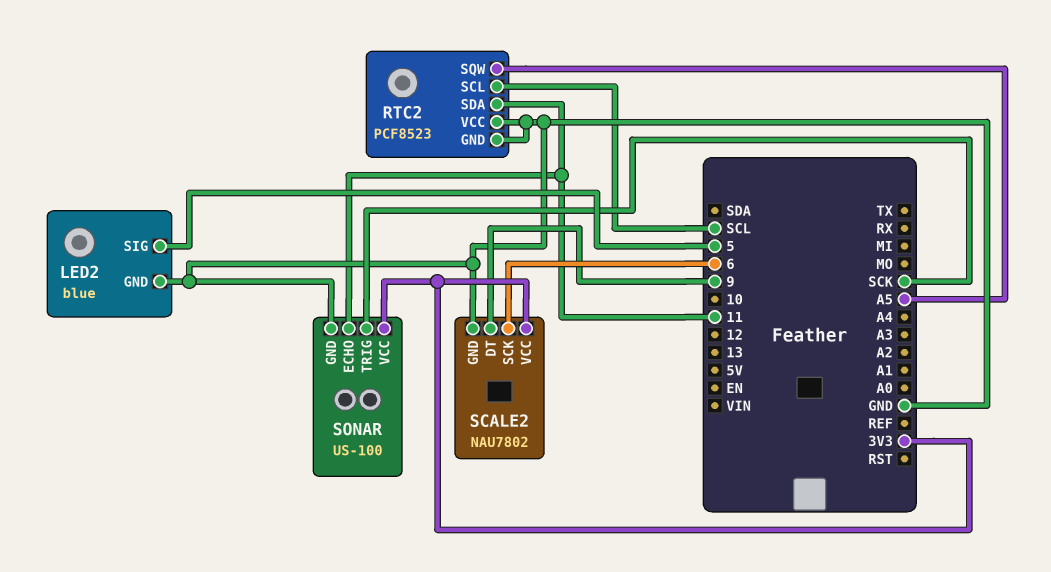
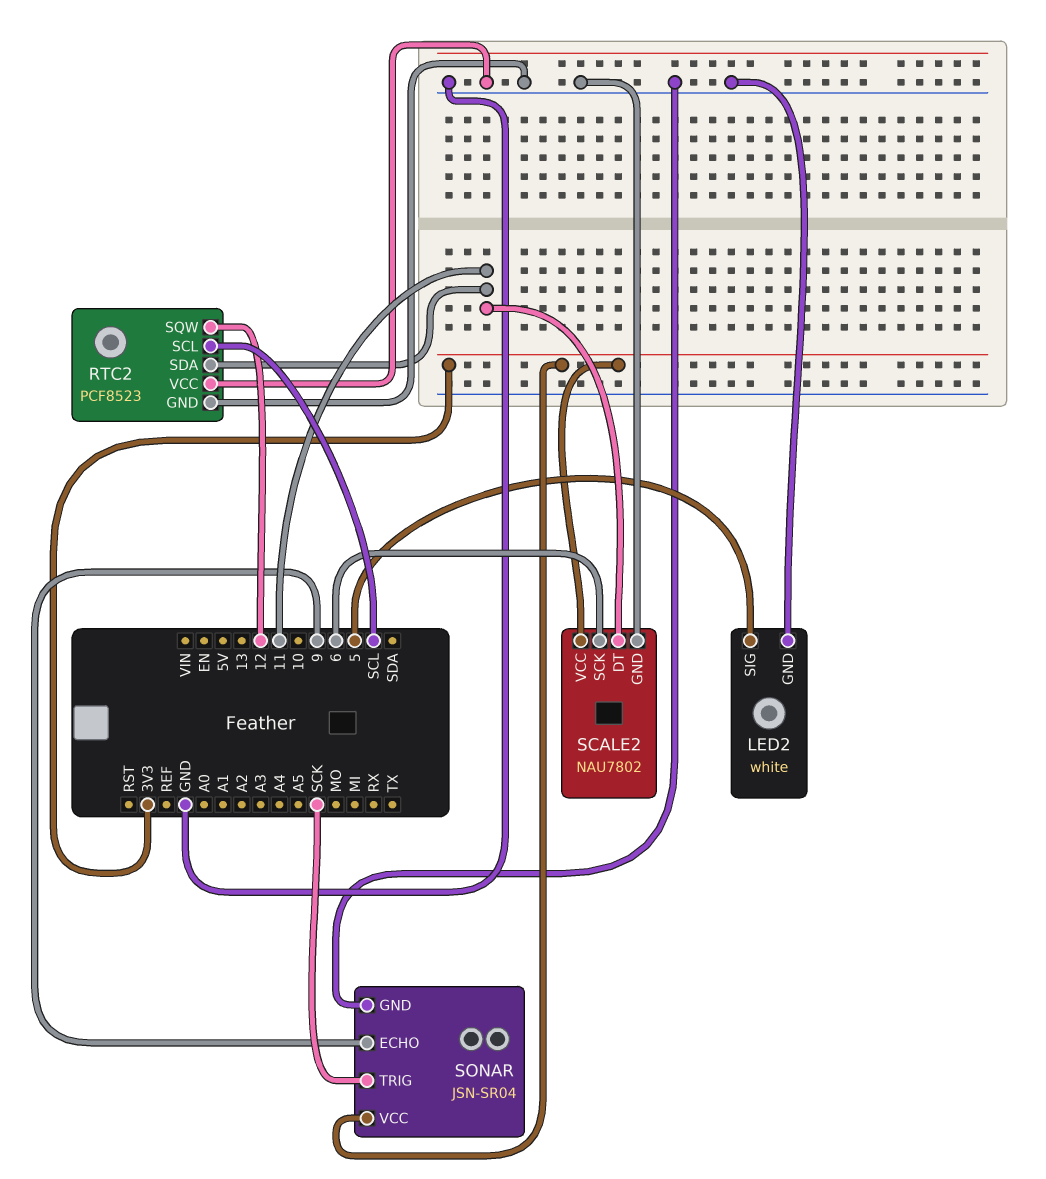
LED2: blue -> white
RTC2 pin SQW: A5 -> 12
SCALE2 pin DT: 9 -> 11
SONAR: US-100 -> JSN-SR04
SONAR pin ECHO: 11 -> 9

